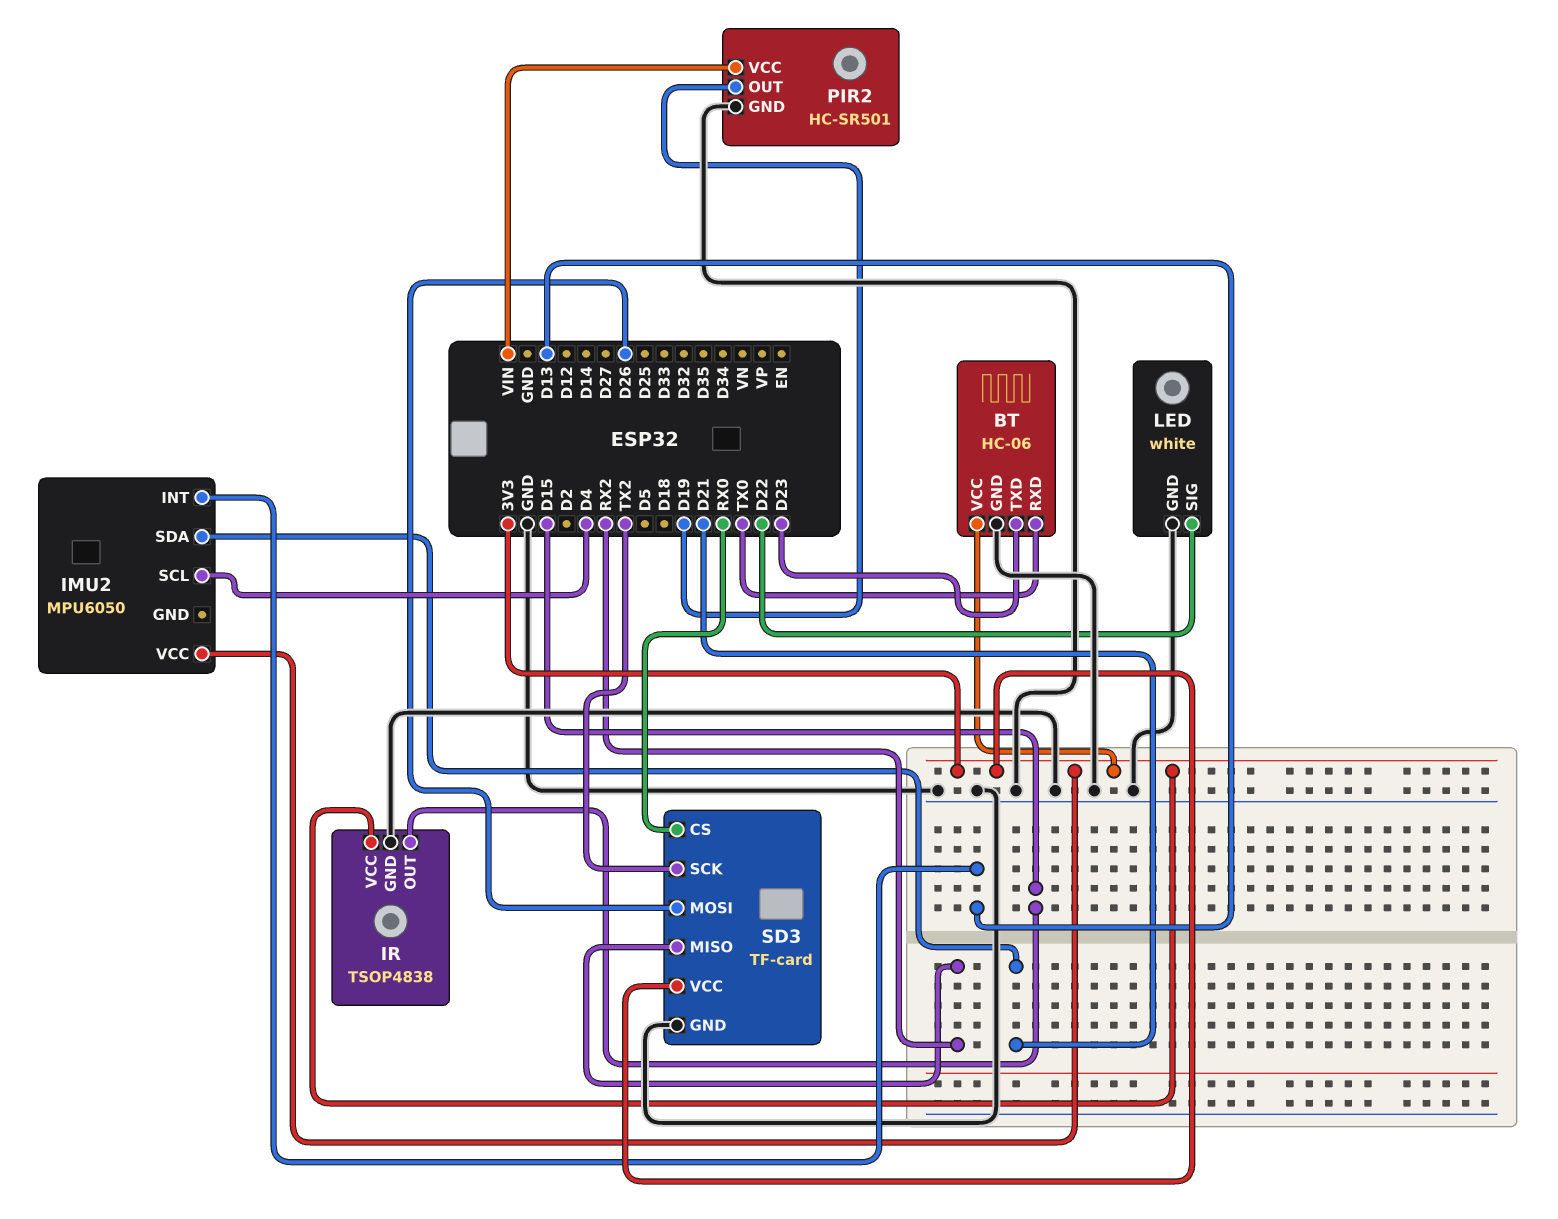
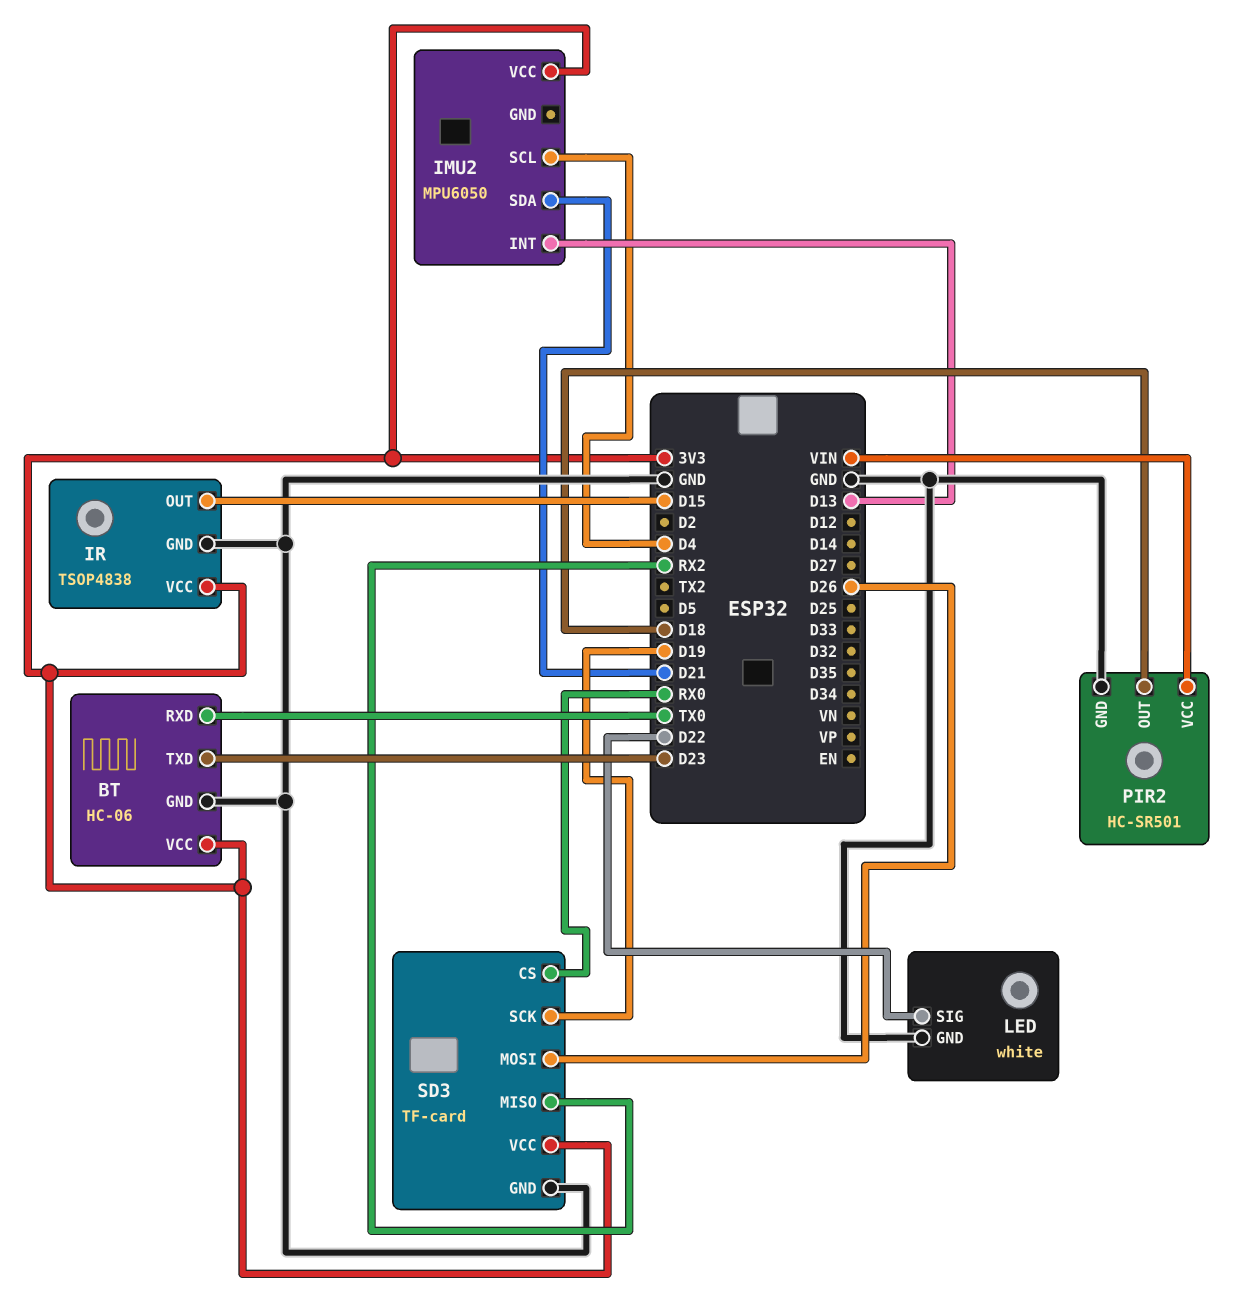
PIR2 pin OUT: D19 -> D18
SD3 pin SCK: TX2 -> D19

